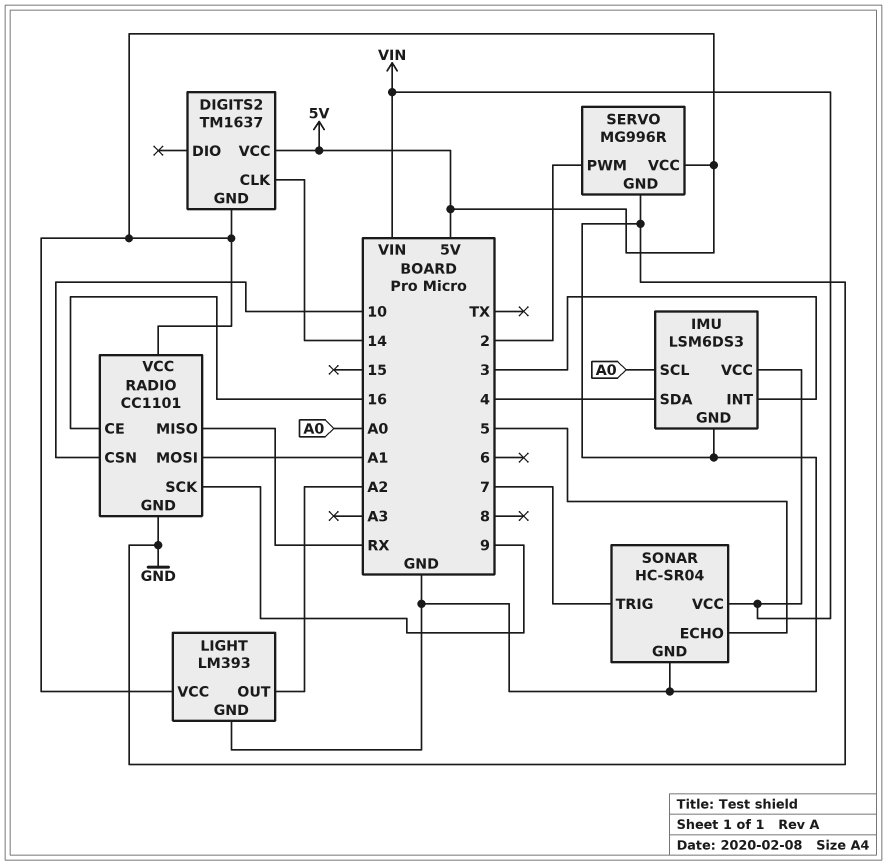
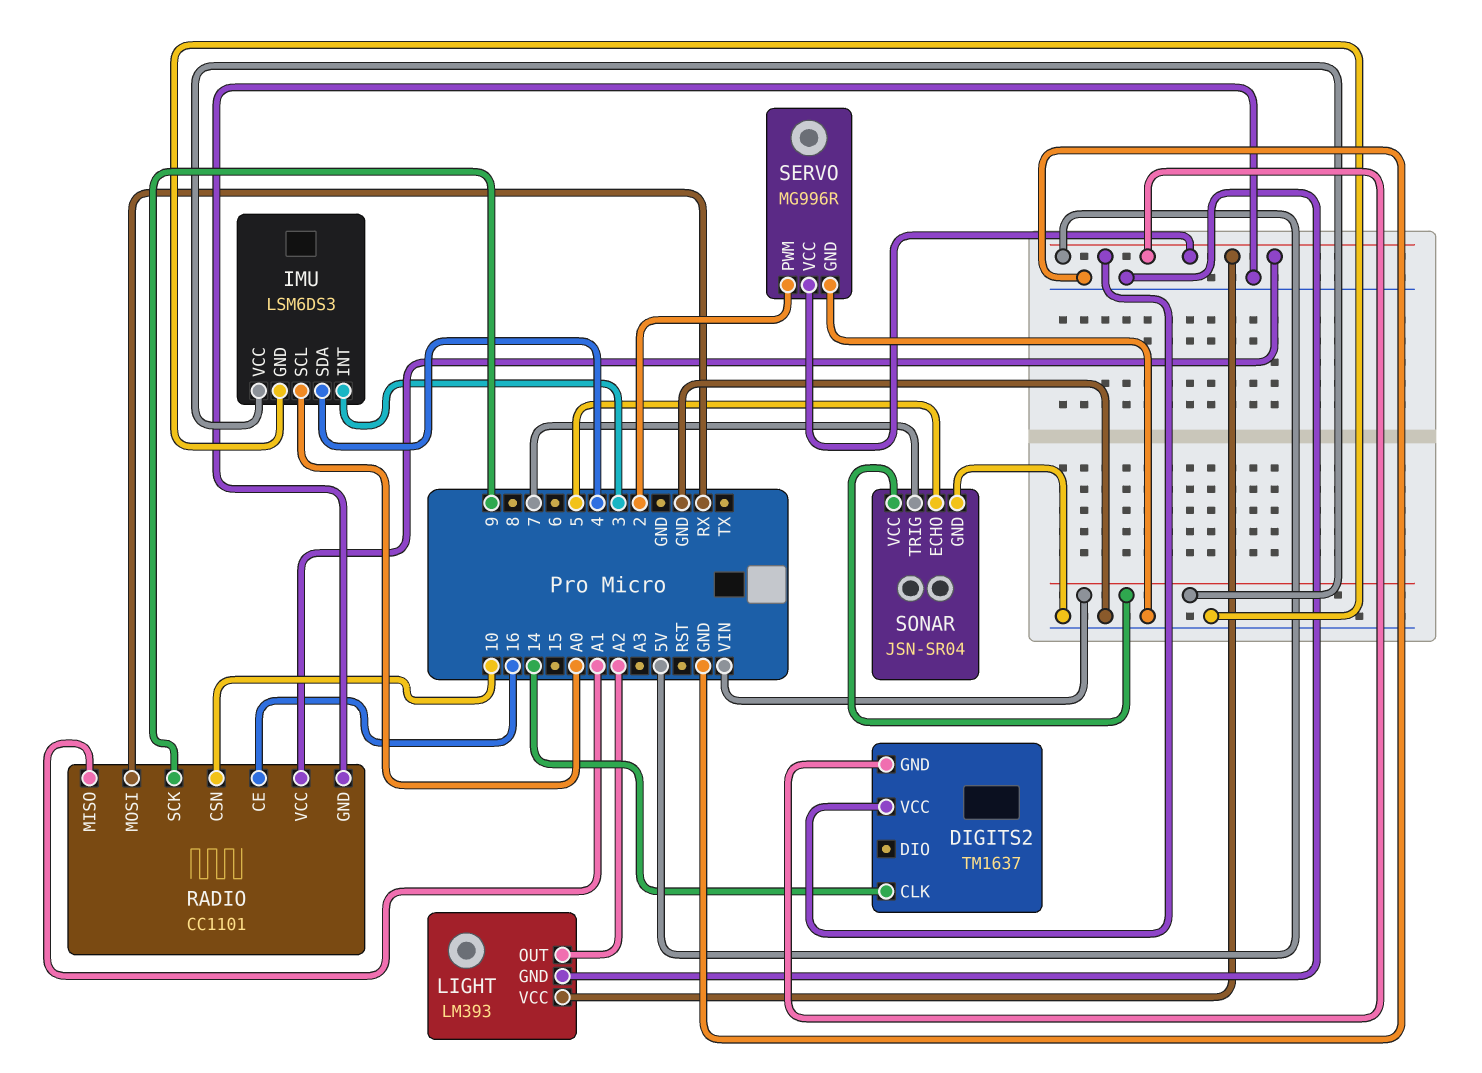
RADIO pin MISO: RX -> A1
RADIO pin MOSI: A1 -> RX
SONAR: HC-SR04 -> JSN-SR04

